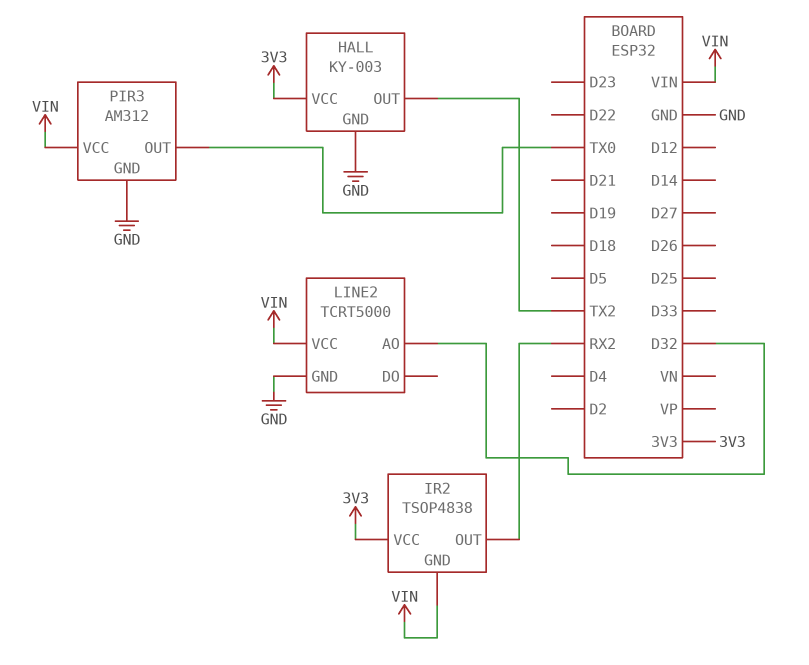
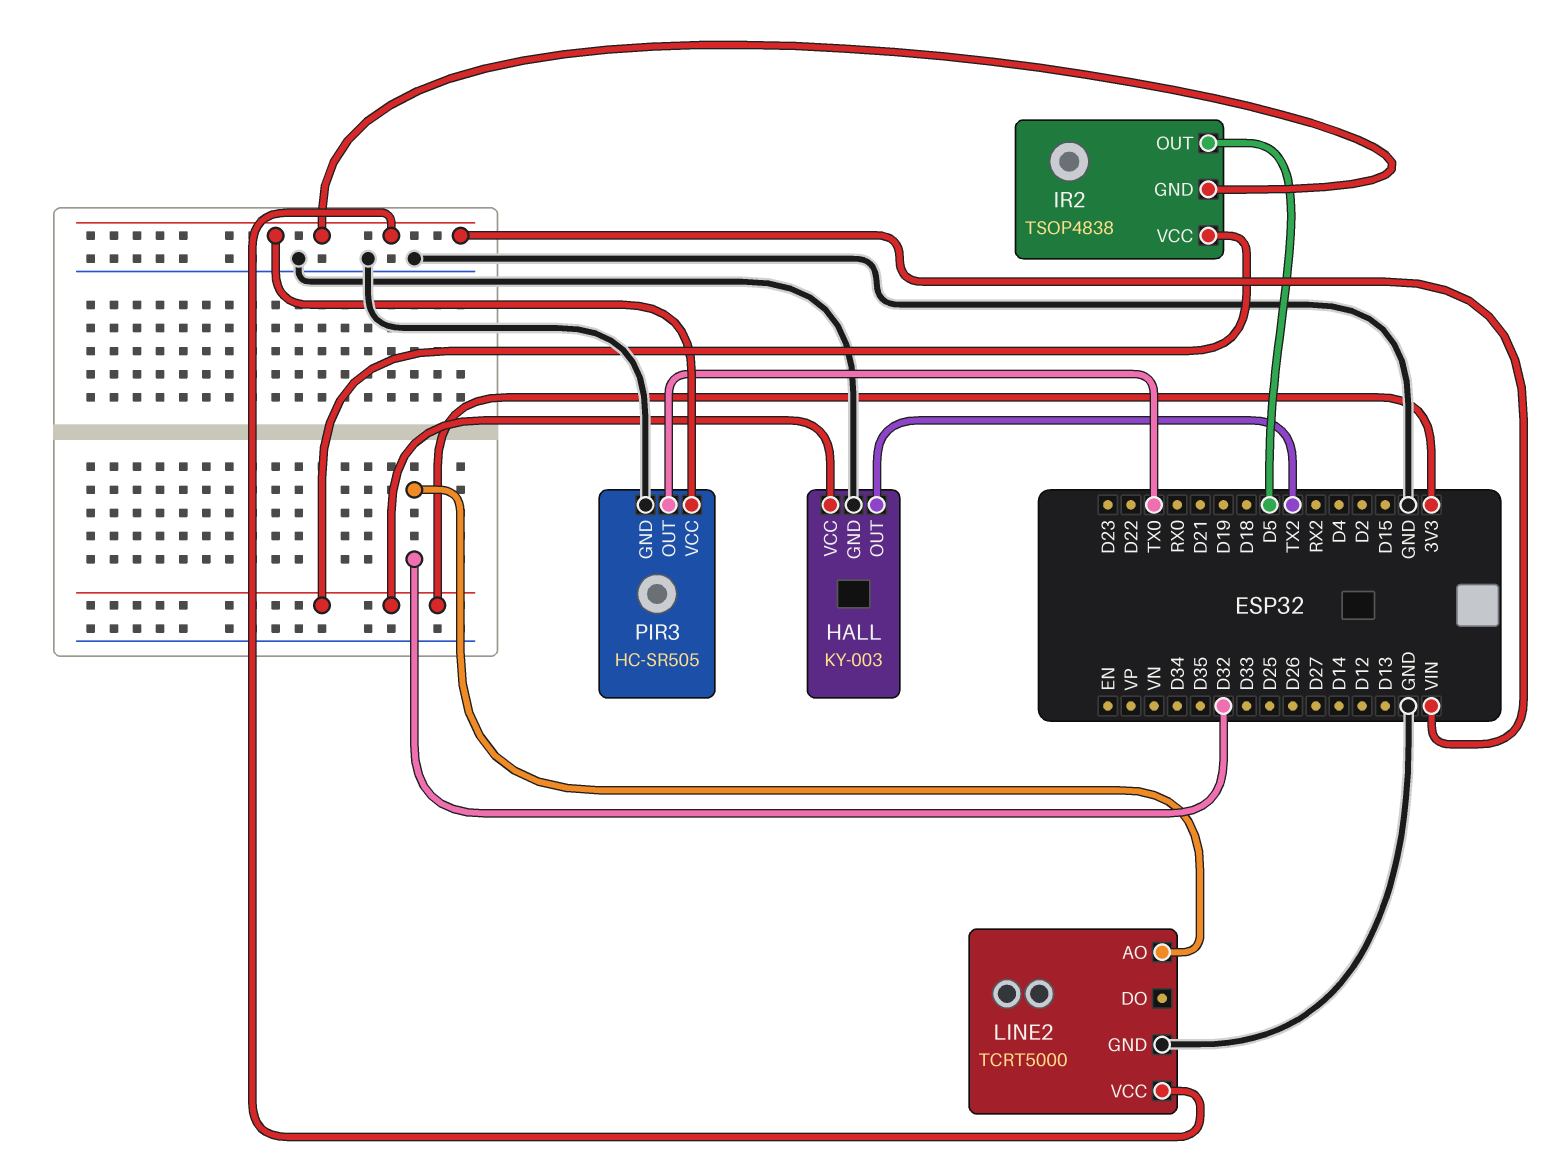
IR2 pin OUT: RX2 -> D5
PIR3: AM312 -> HC-SR505

